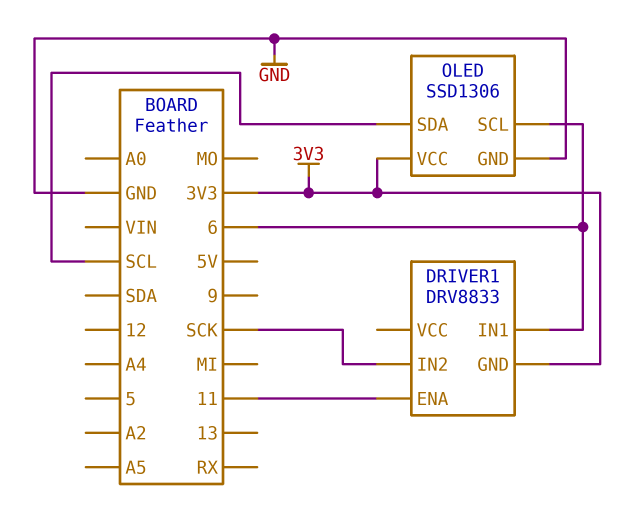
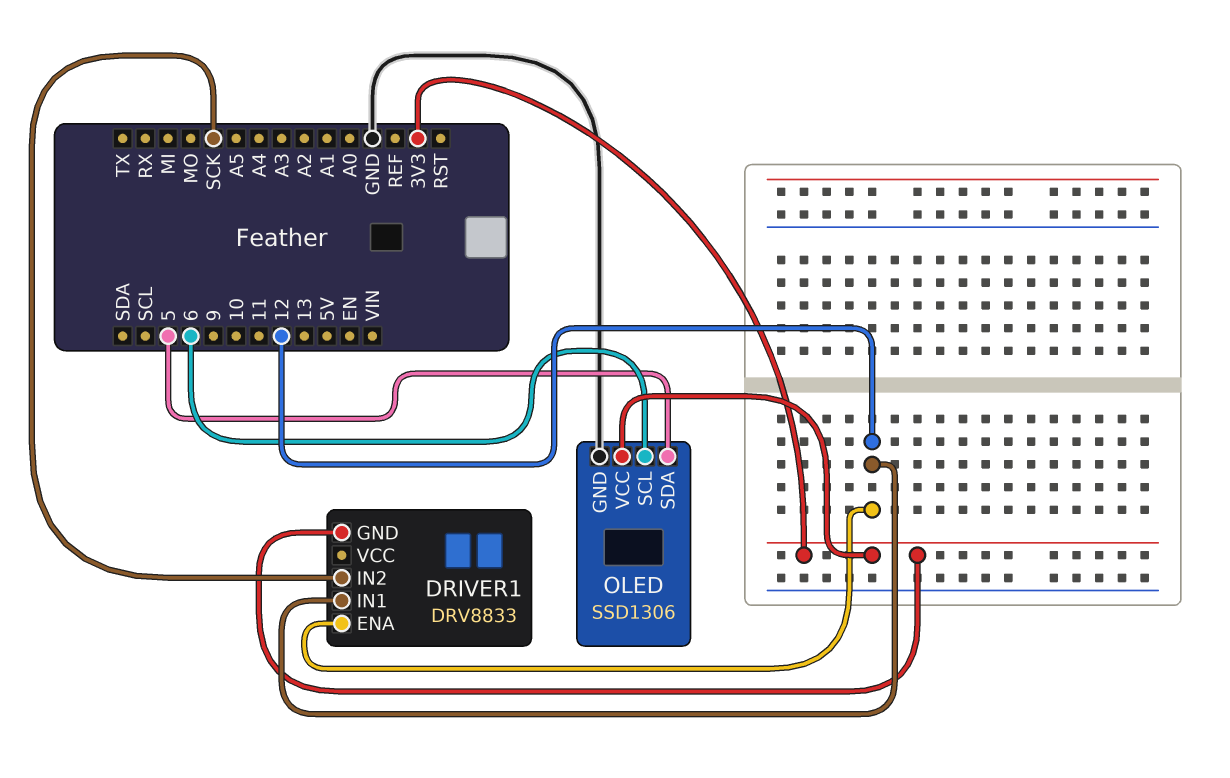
DRIVER1 pin ENA: 11 -> 12
DRIVER1 pin IN1: 6 -> 12
OLED pin SDA: SCL -> 5

